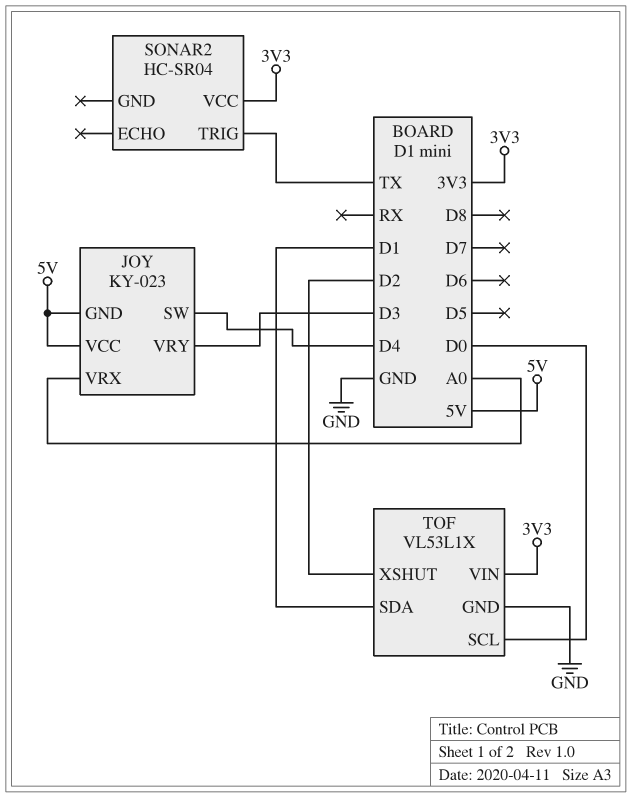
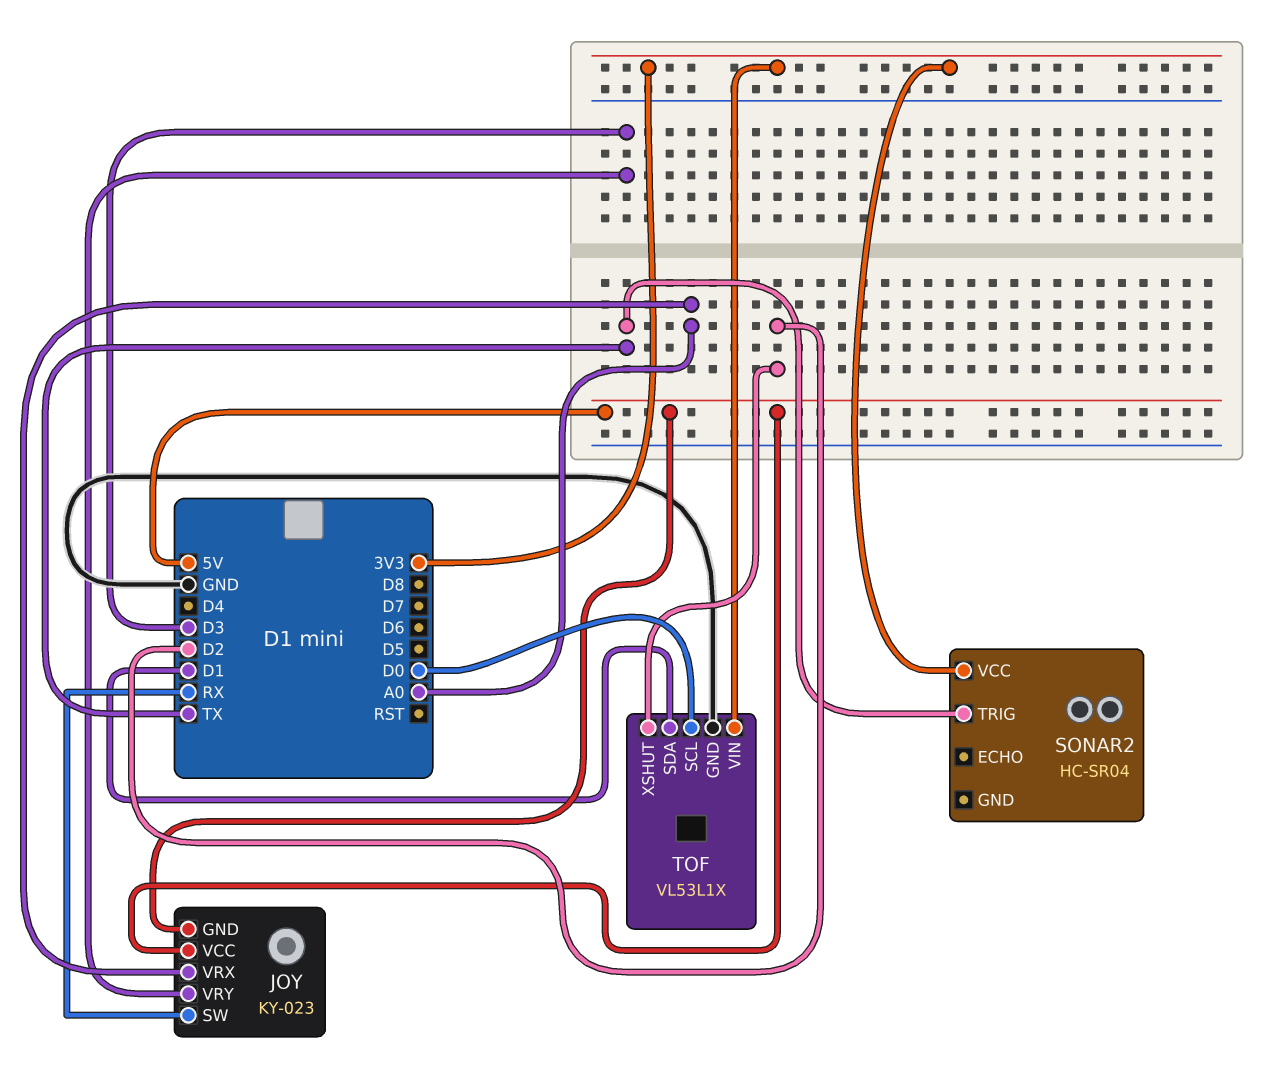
JOY pin SW: D4 -> RX

